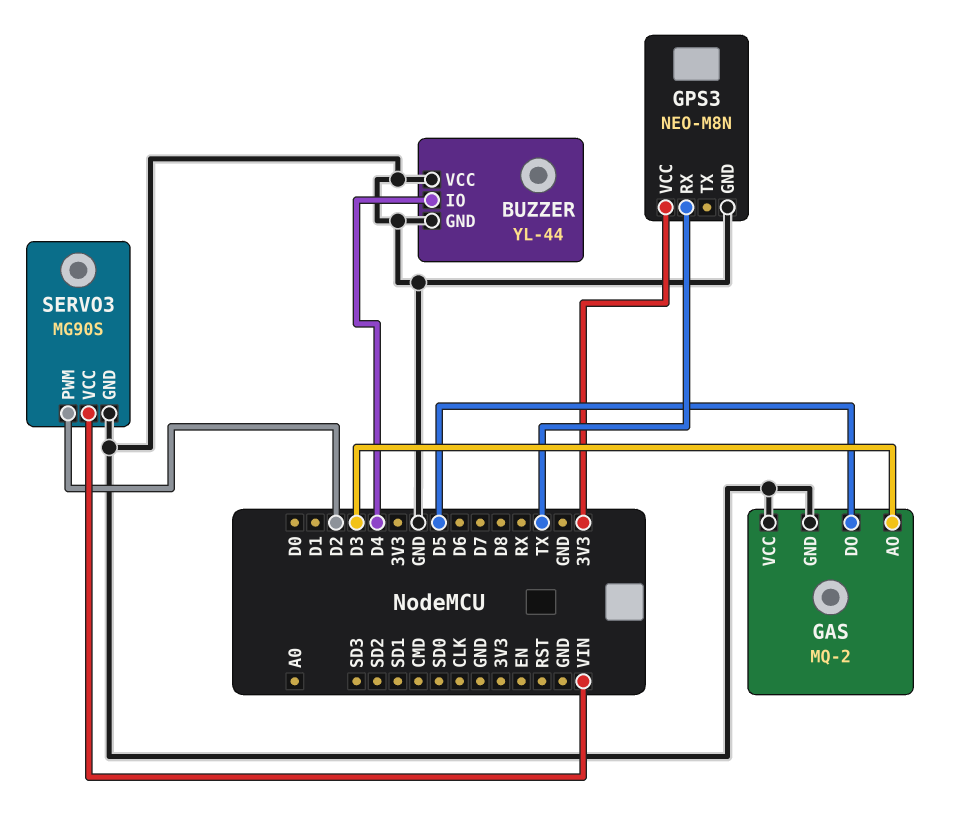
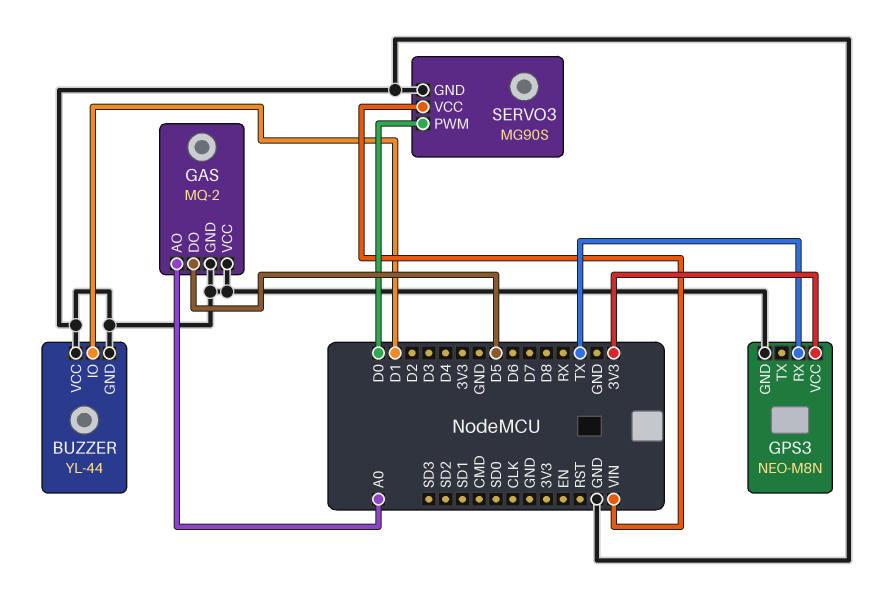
BUZZER pin IO: D4 -> D1
GAS pin AO: D3 -> A0
SERVO3 pin PWM: D2 -> D0

